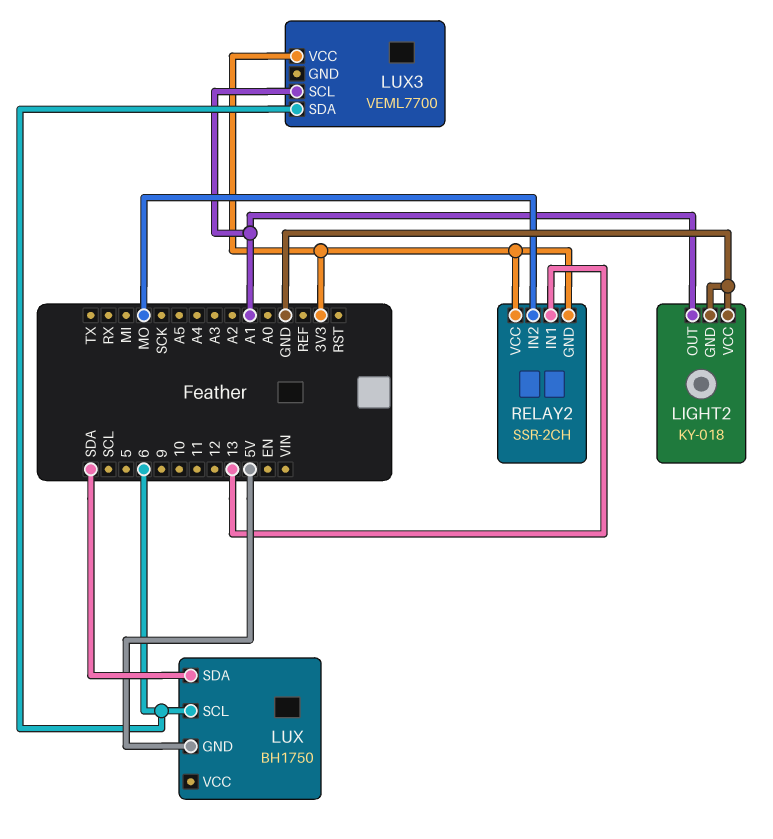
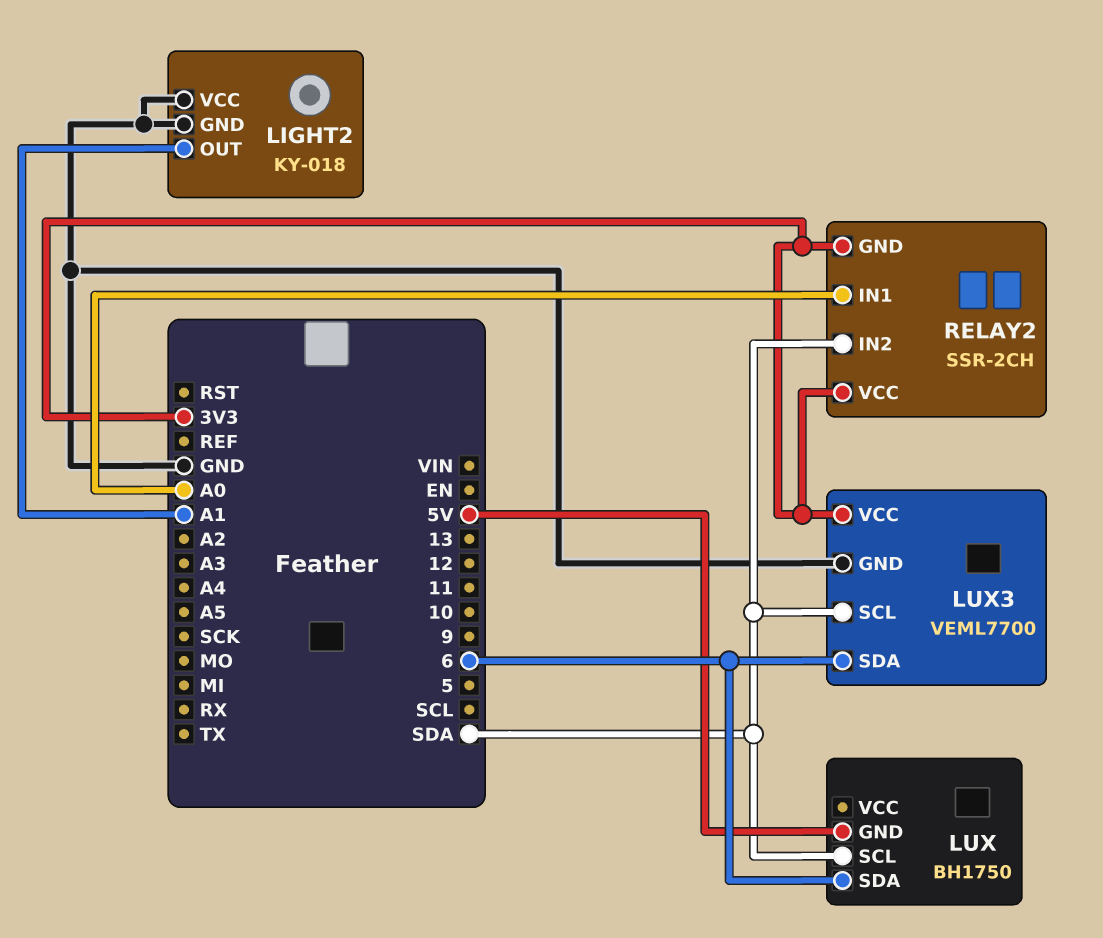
LUX pin SCL: 6 -> SDA
LUX pin SDA: SDA -> 6
LUX3 pin GND: none -> GND
LUX3 pin SCL: A1 -> SDA
RELAY2 pin IN1: 13 -> A0
RELAY2 pin IN2: MO -> SDA

